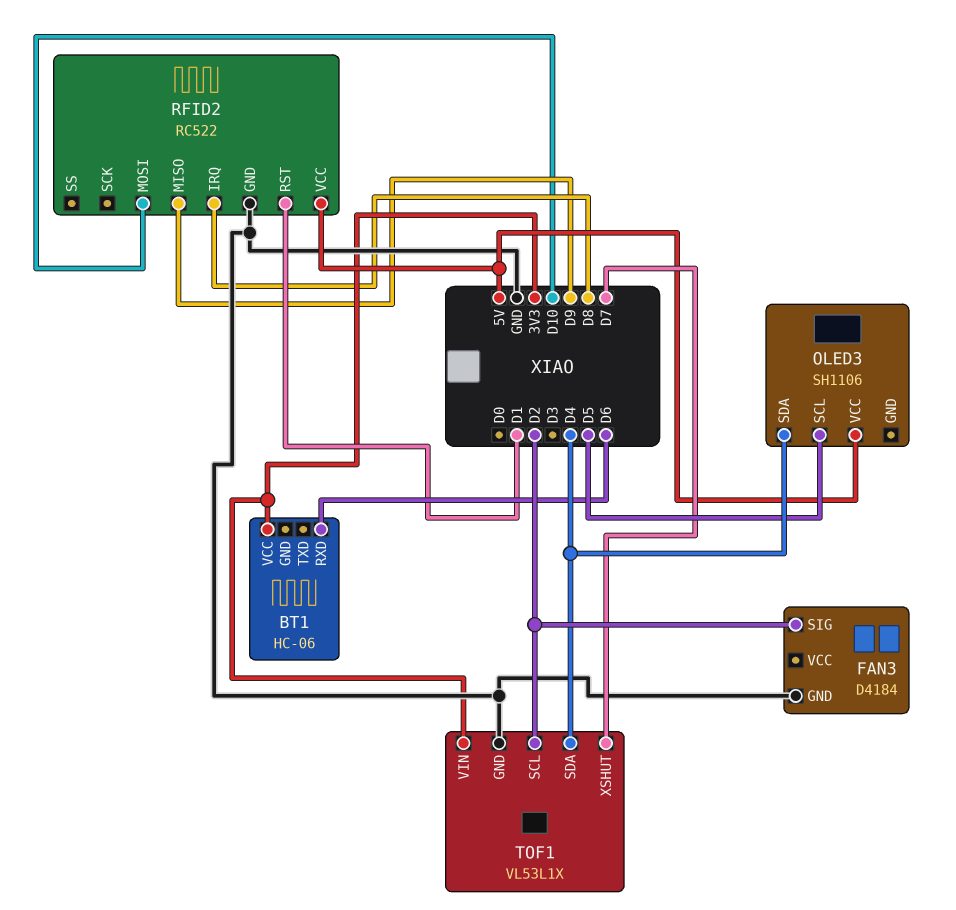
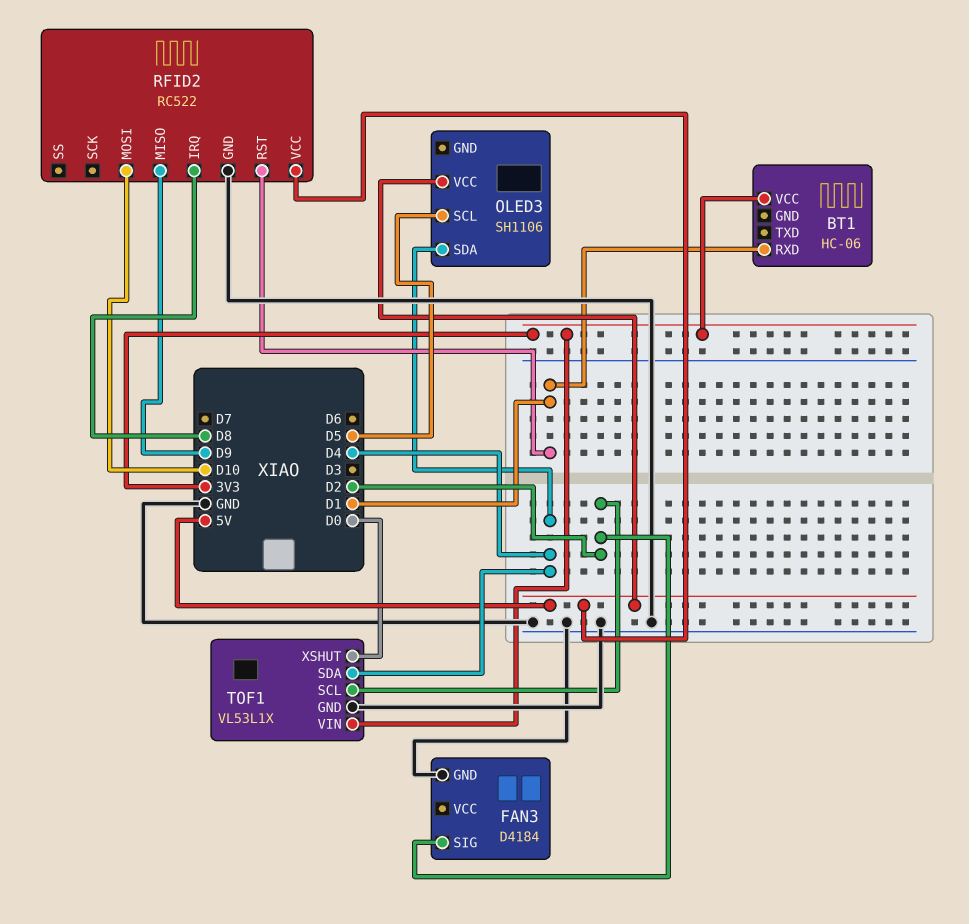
BT1 pin RXD: D6 -> D1
TOF1 pin XSHUT: D7 -> D0

